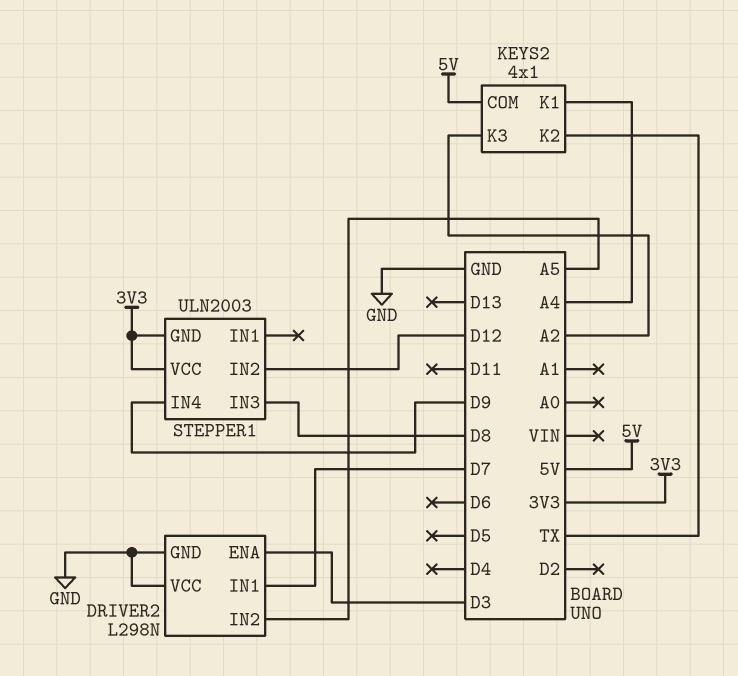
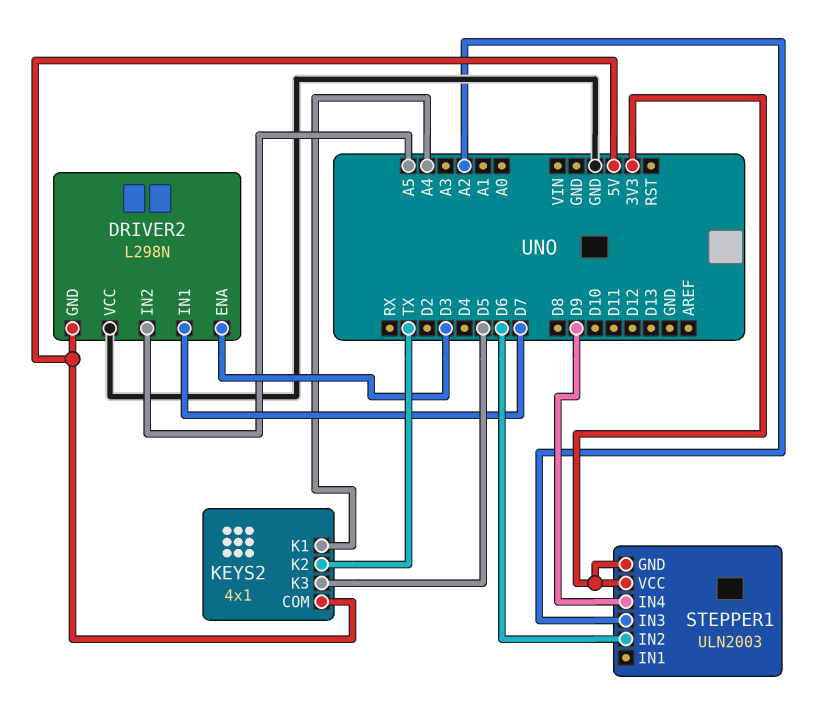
DRIVER2 pin GND: GND -> 5V
KEYS2 pin K3: A2 -> D5
STEPPER1 pin IN2: D12 -> D6
STEPPER1 pin IN3: D8 -> A2

